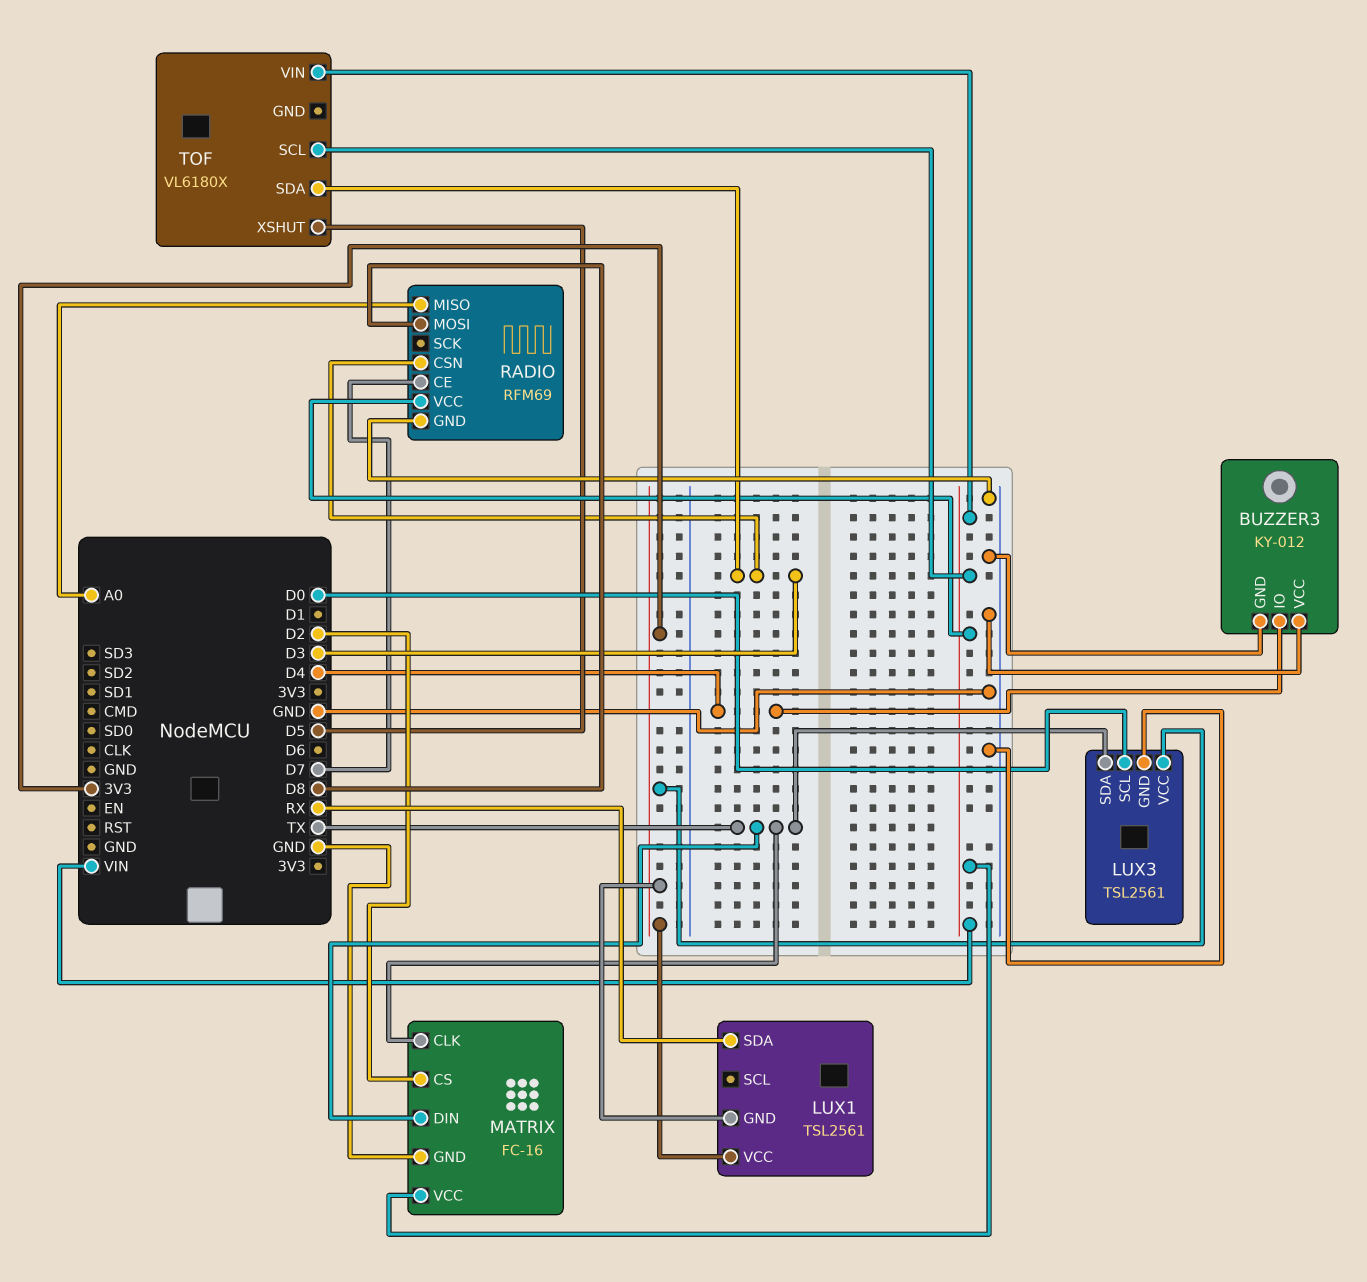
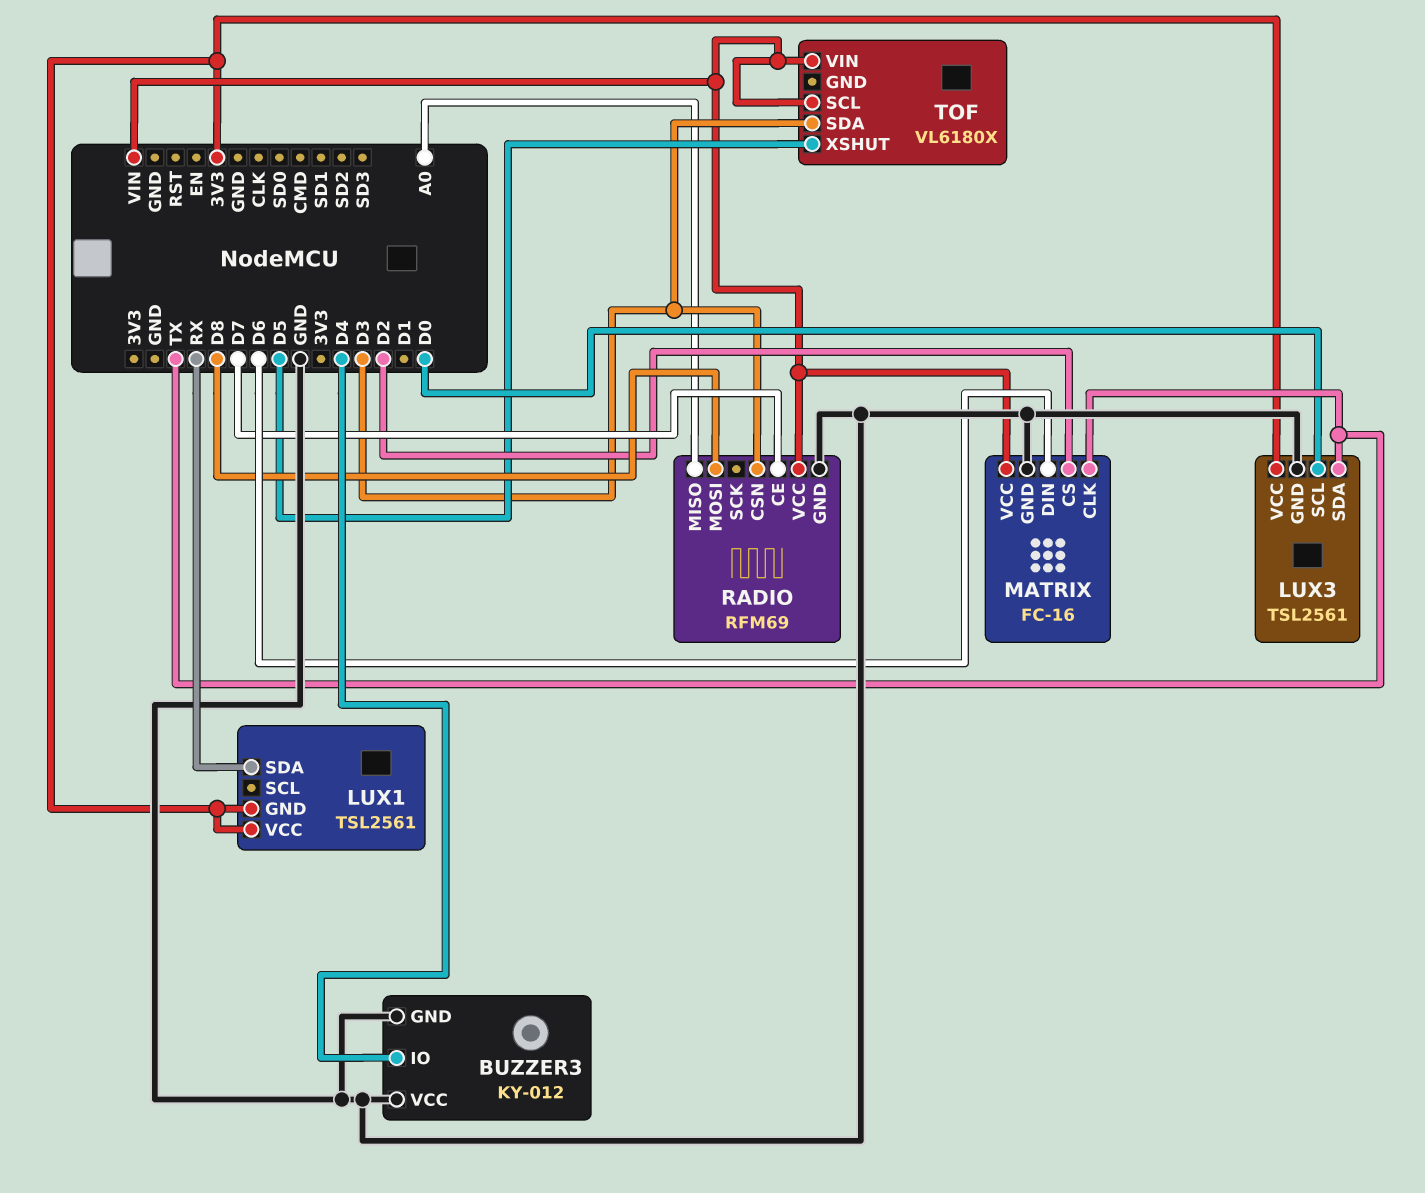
MATRIX pin DIN: TX -> D6

